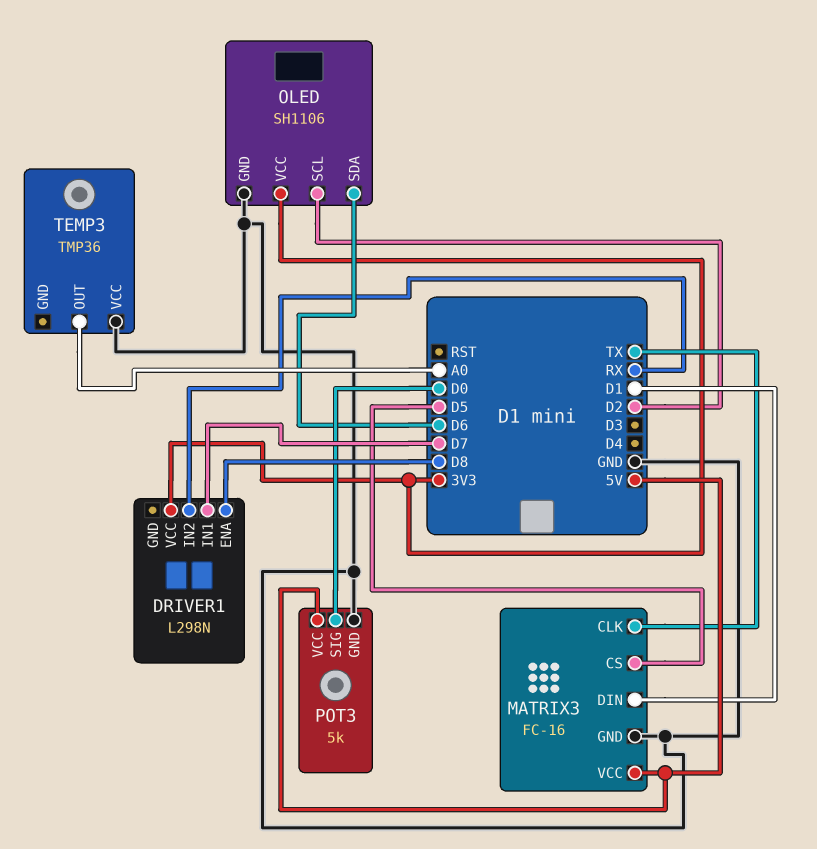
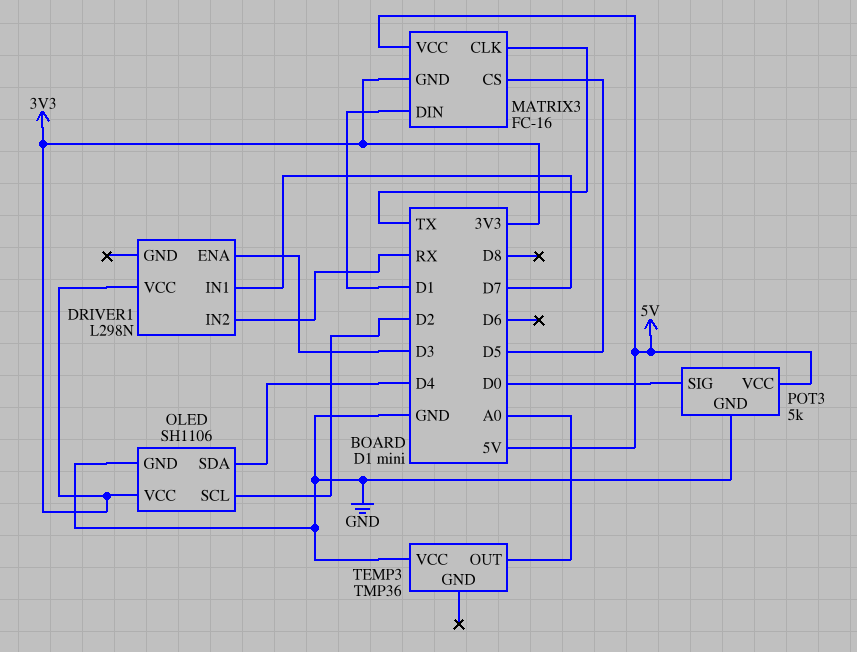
DRIVER1 pin ENA: D8 -> D3
MATRIX3 pin GND: GND -> 3V3
OLED pin SDA: D6 -> D4

